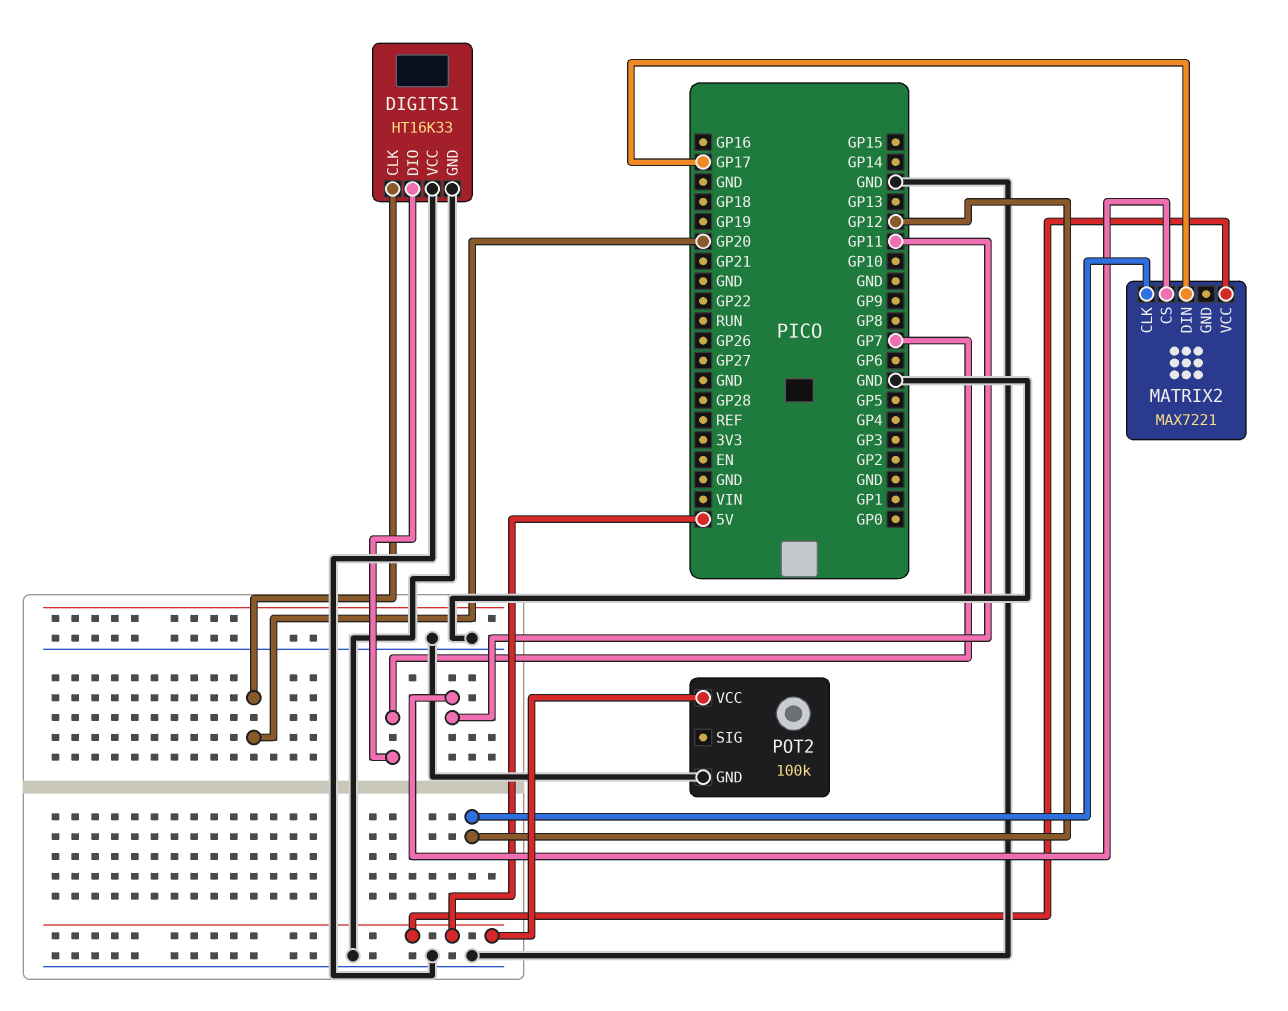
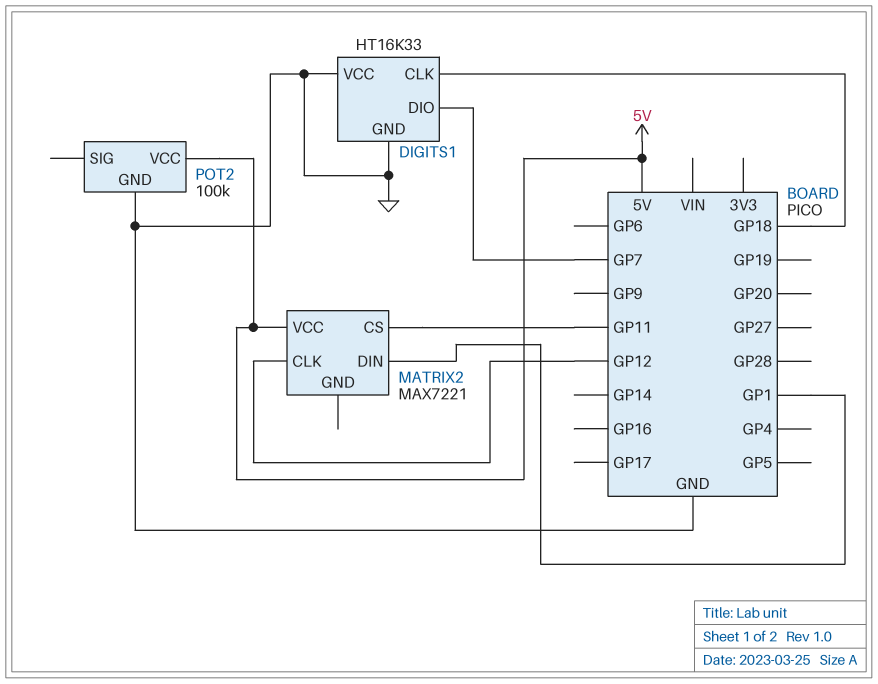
DIGITS1 pin CLK: GP20 -> GP18
MATRIX2 pin DIN: GP17 -> GP1

